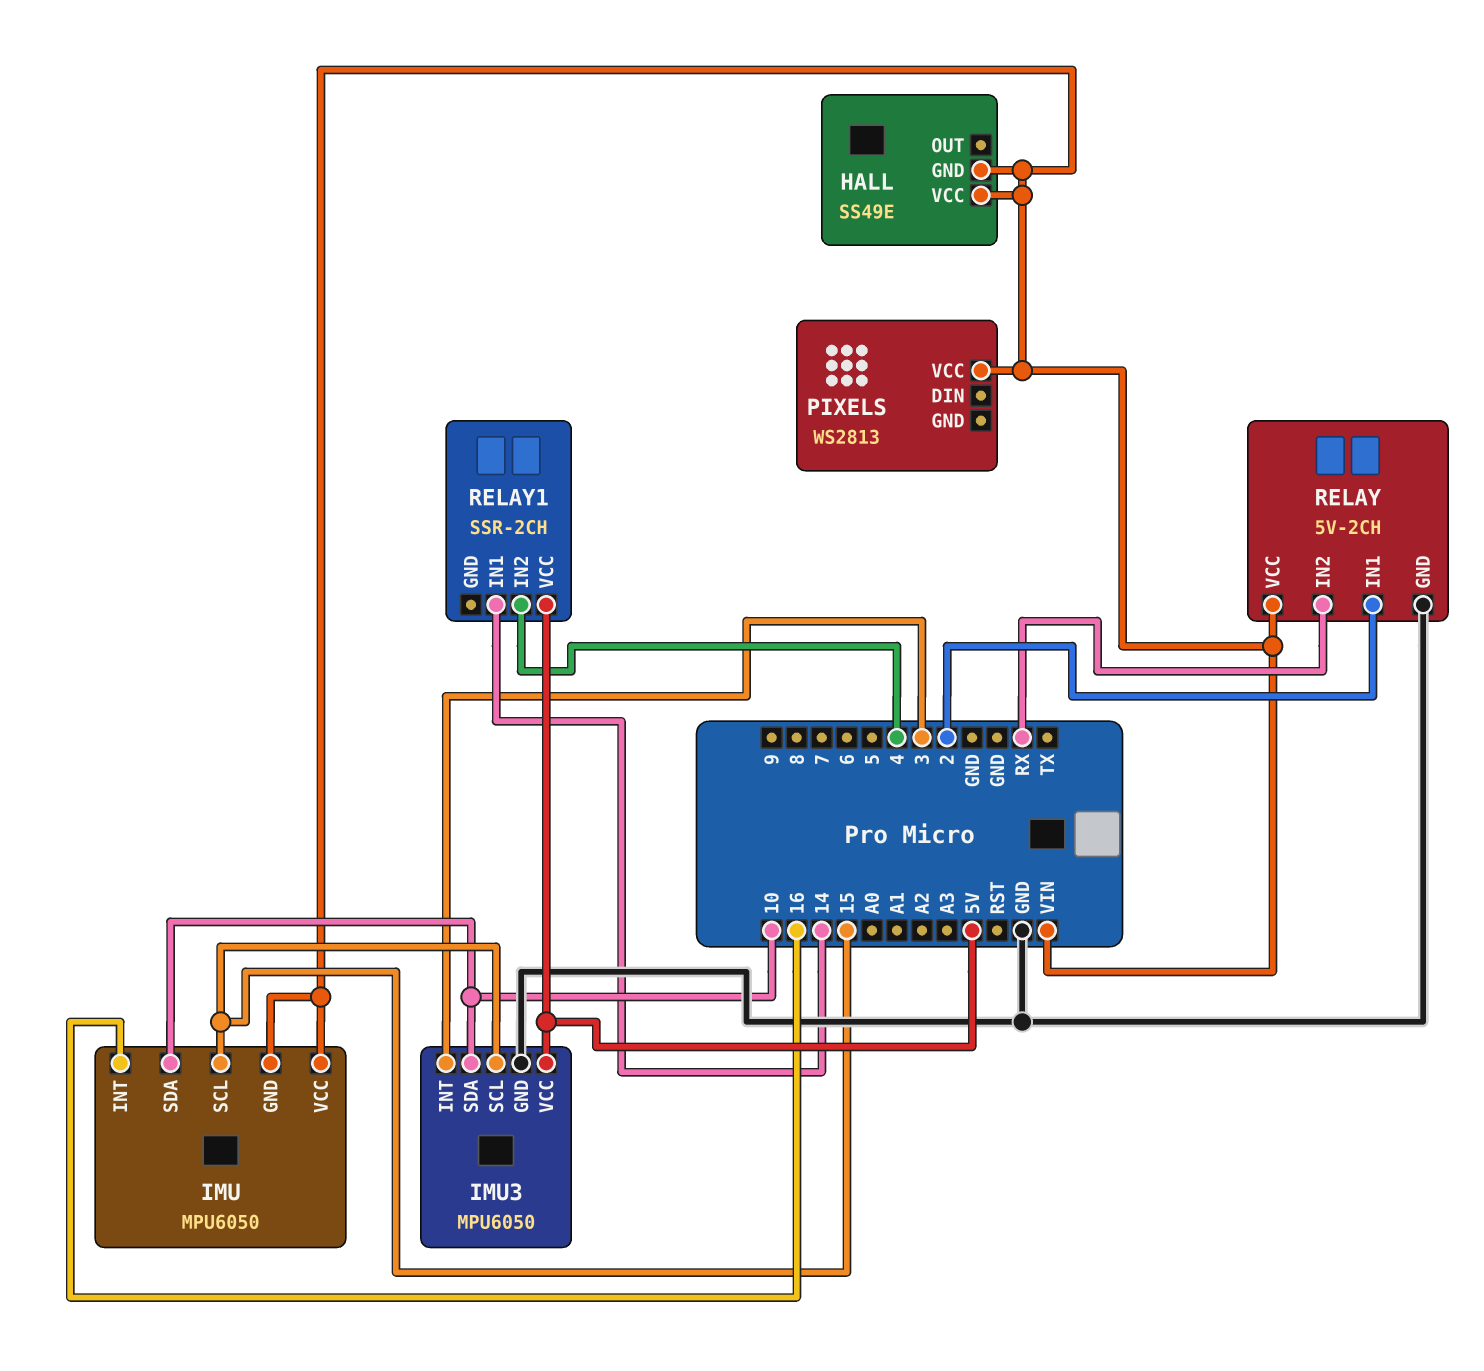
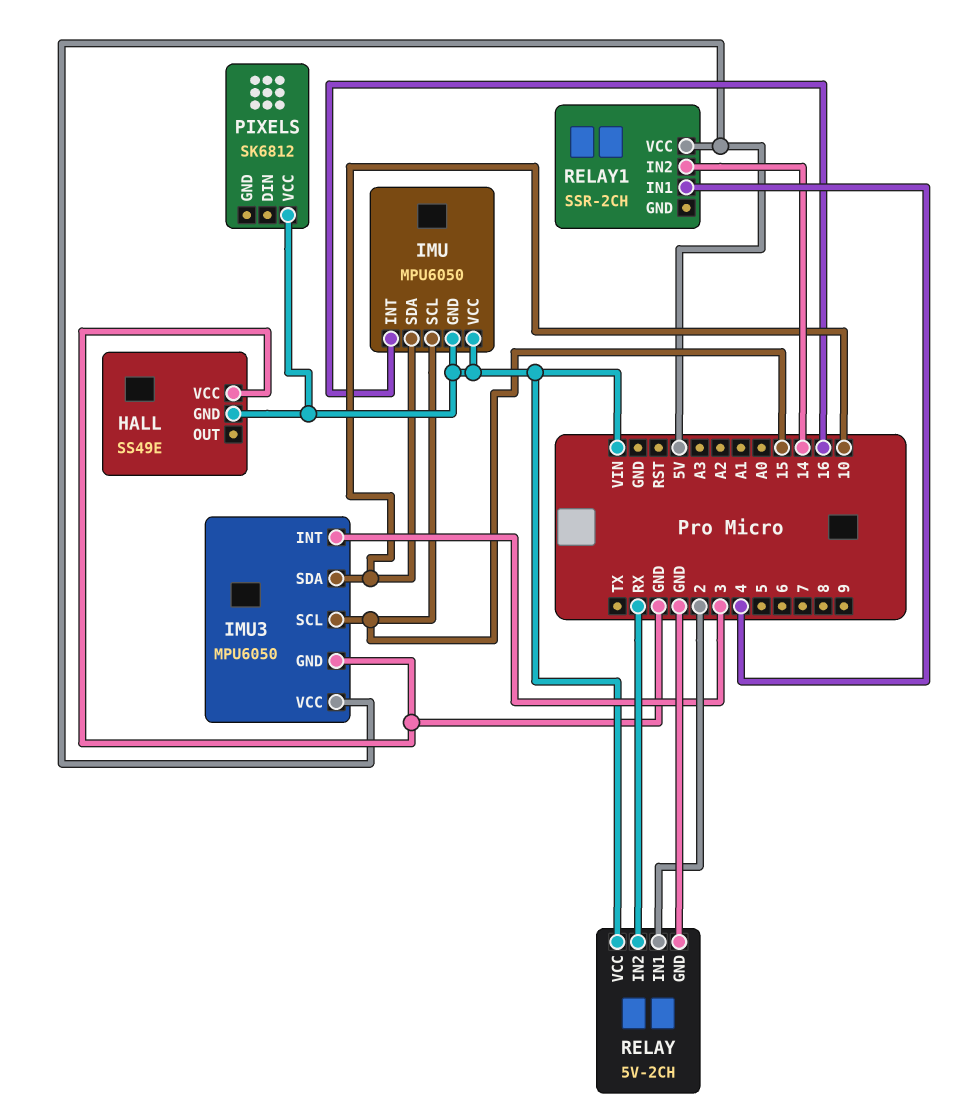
HALL pin VCC: VIN -> GND
PIXELS: WS2813 -> SK6812
RELAY1 pin IN1: 14 -> 4
RELAY1 pin IN2: 4 -> 14

